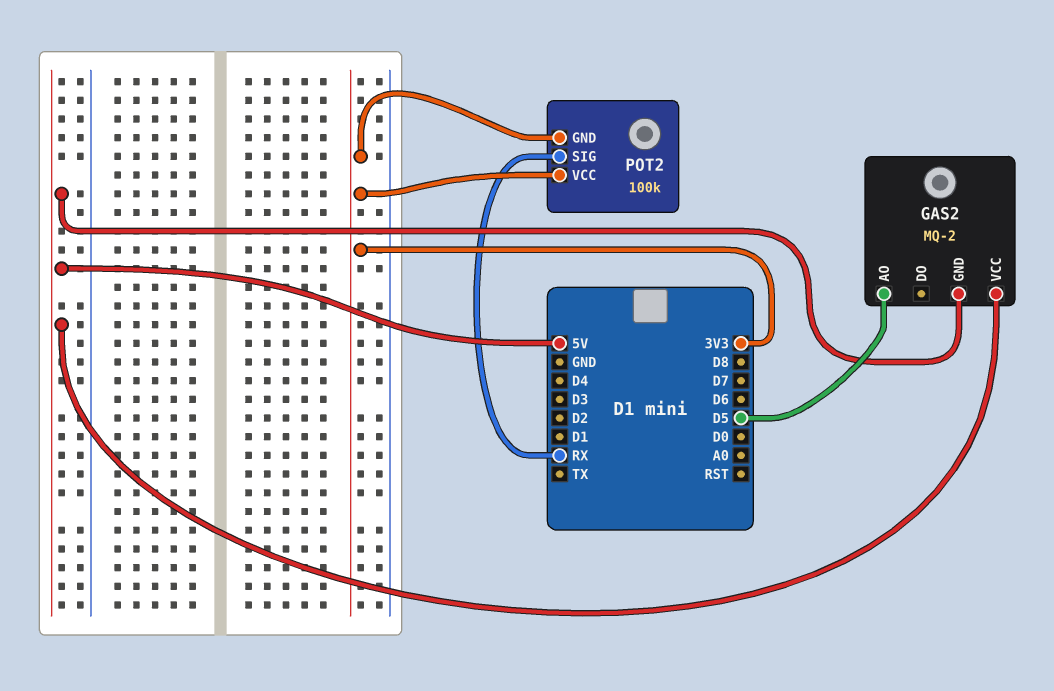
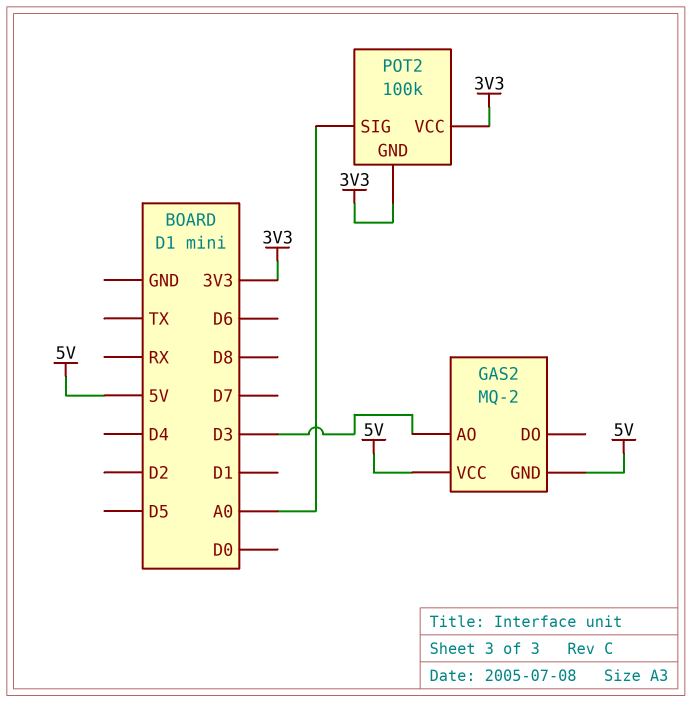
GAS2 pin AO: D5 -> D3
POT2 pin SIG: RX -> A0

